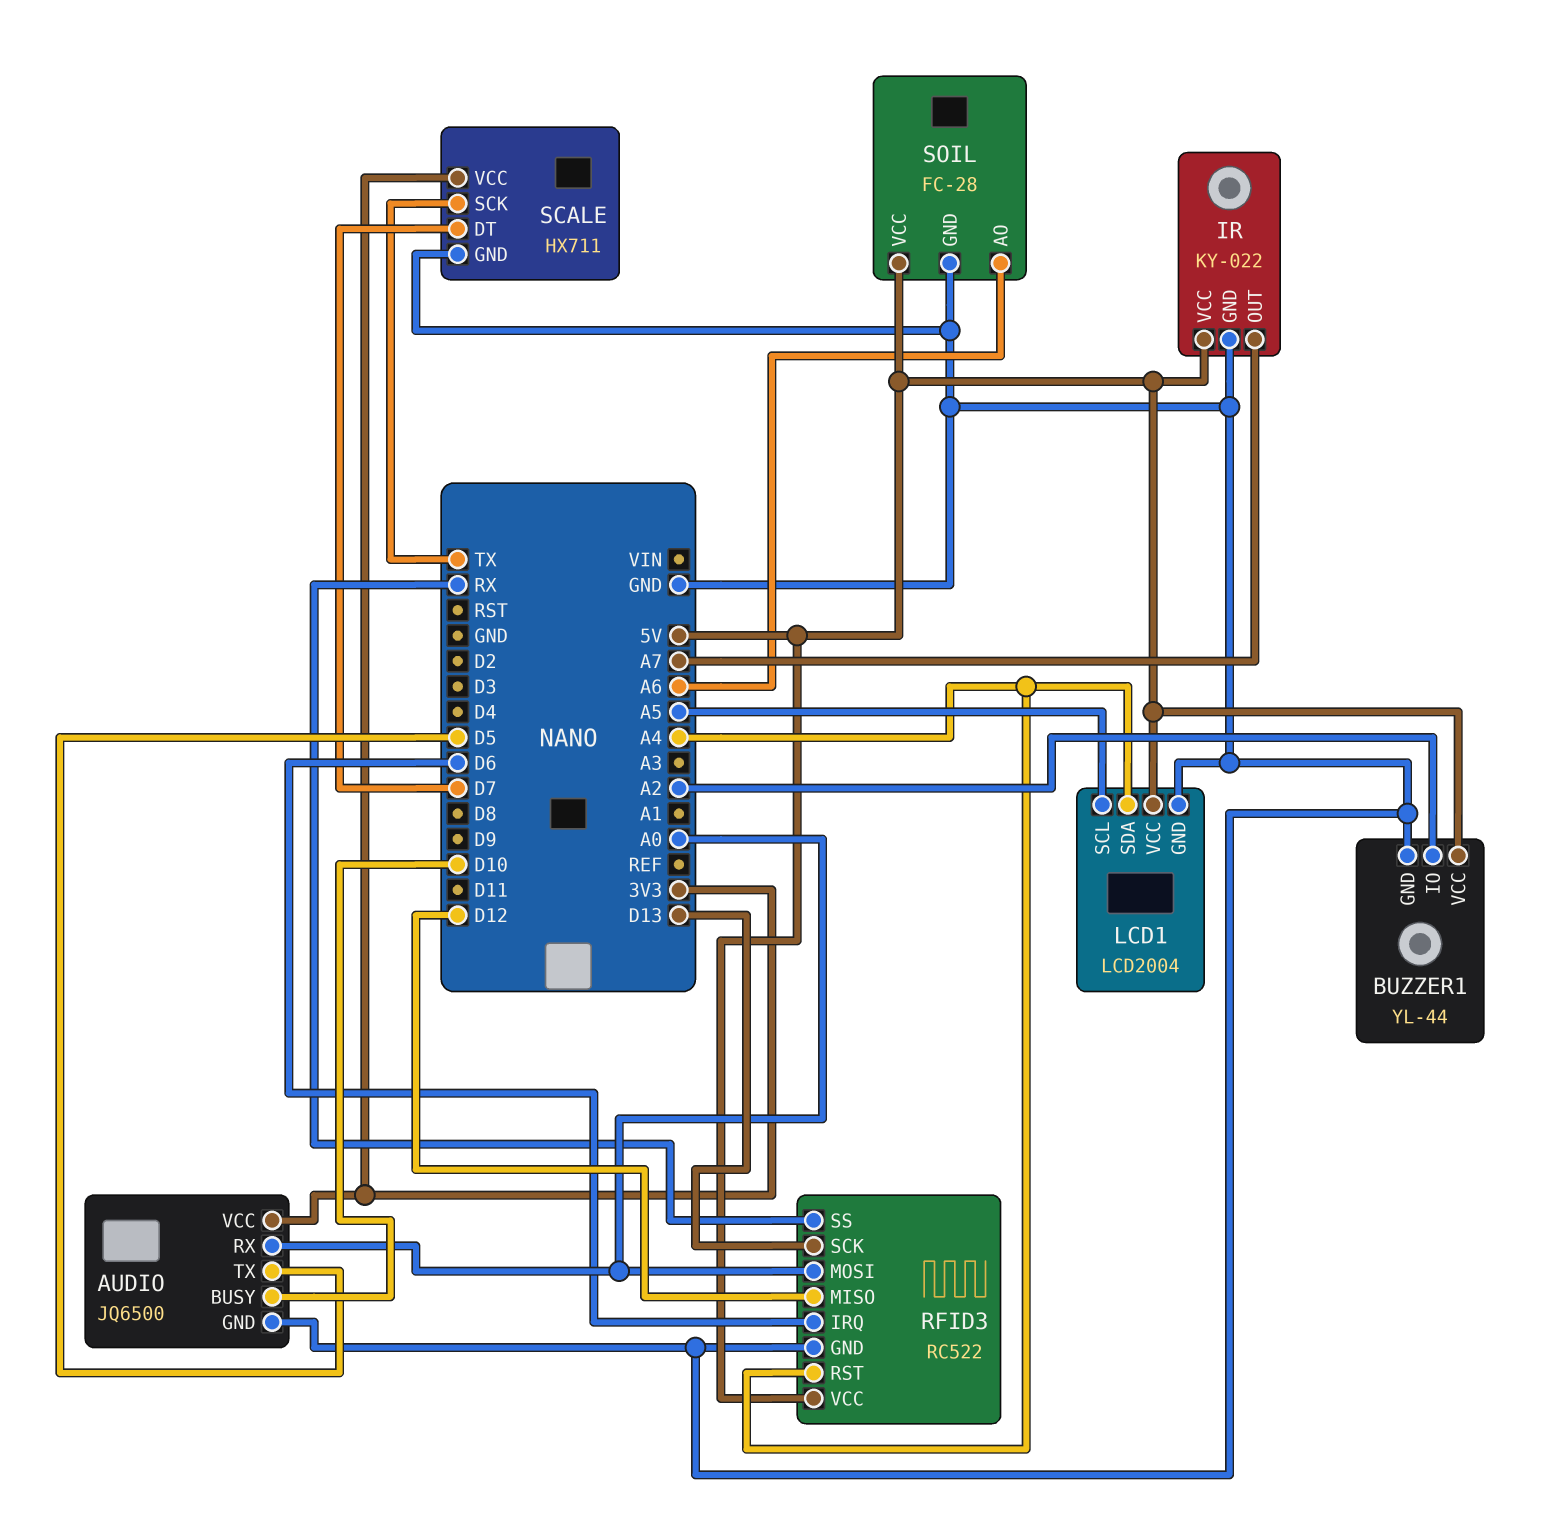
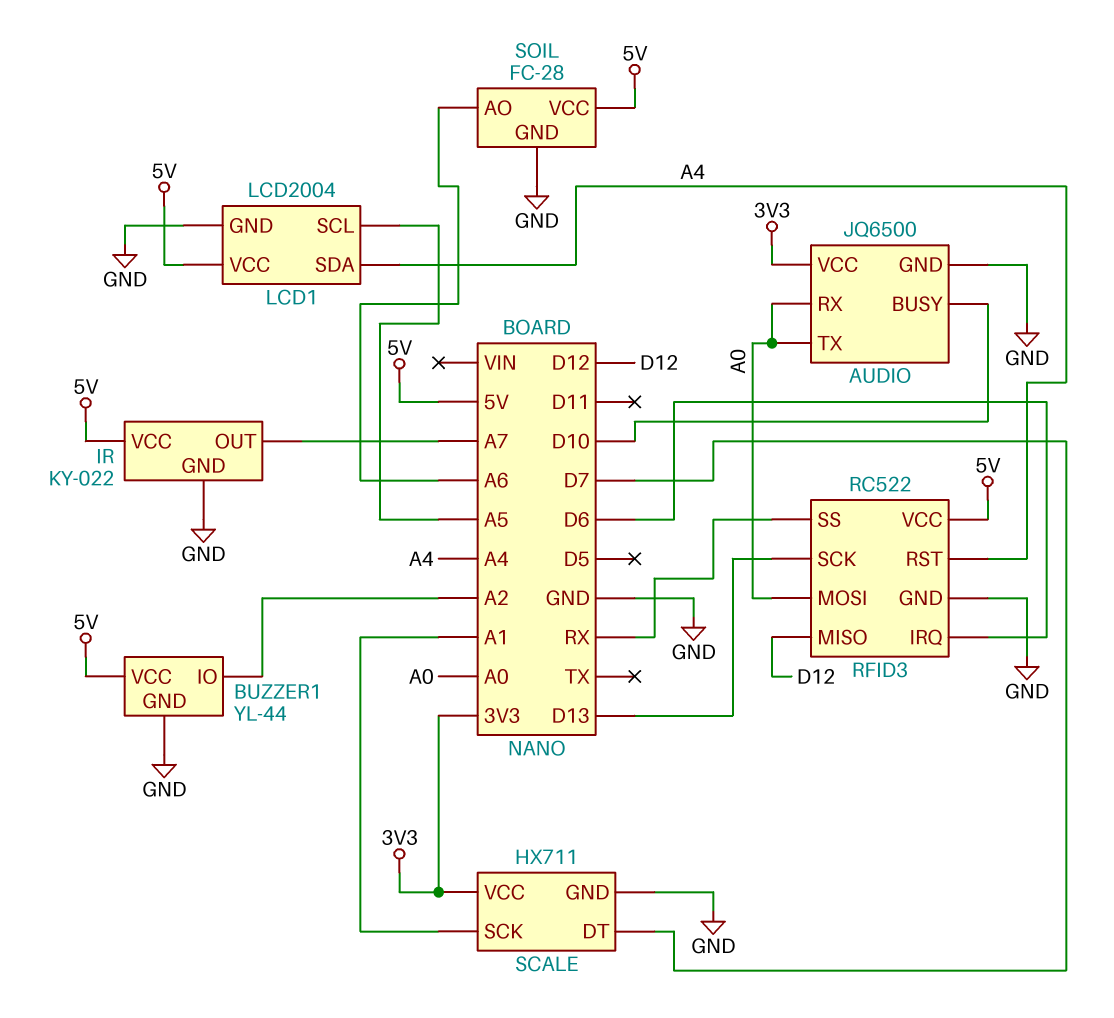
AUDIO pin TX: D5 -> A0
SCALE pin SCK: TX -> A1

